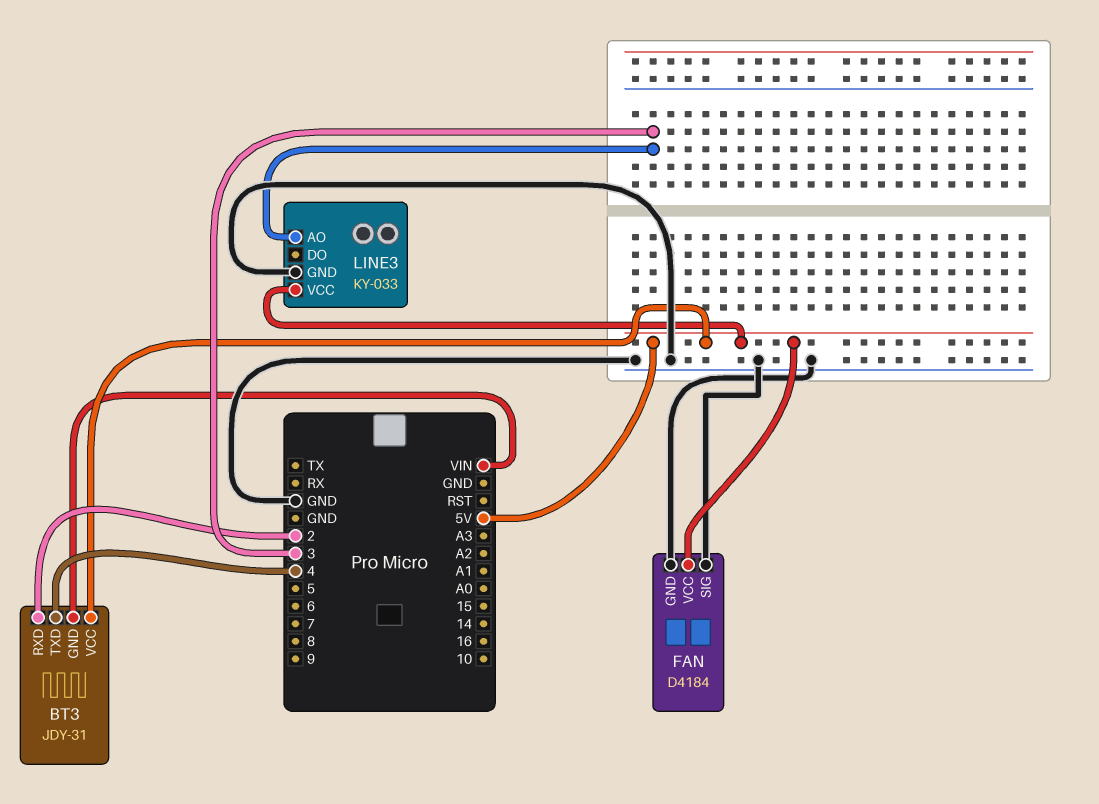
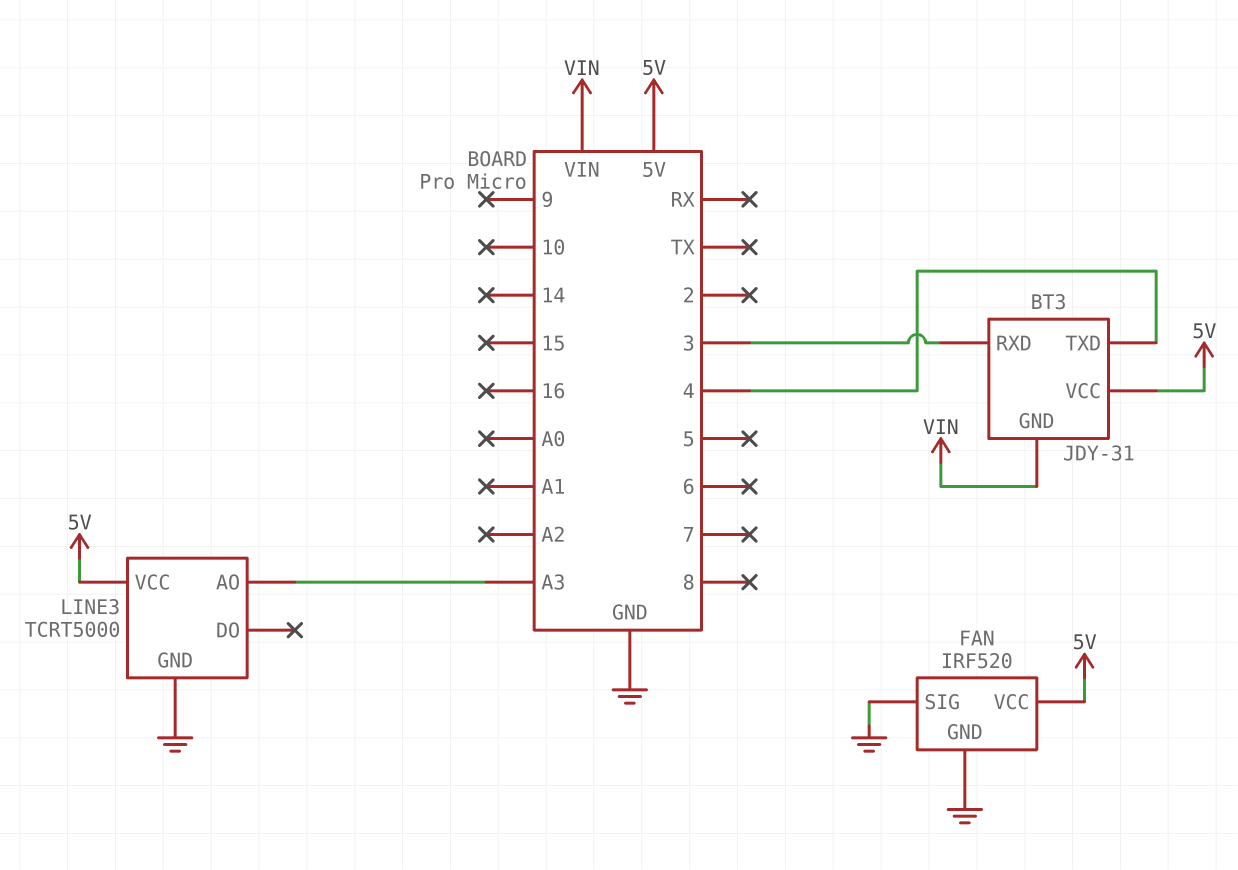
BT3 pin RXD: 2 -> 3
FAN: D4184 -> IRF520
LINE3: KY-033 -> TCRT5000
LINE3 pin AO: 3 -> A3

